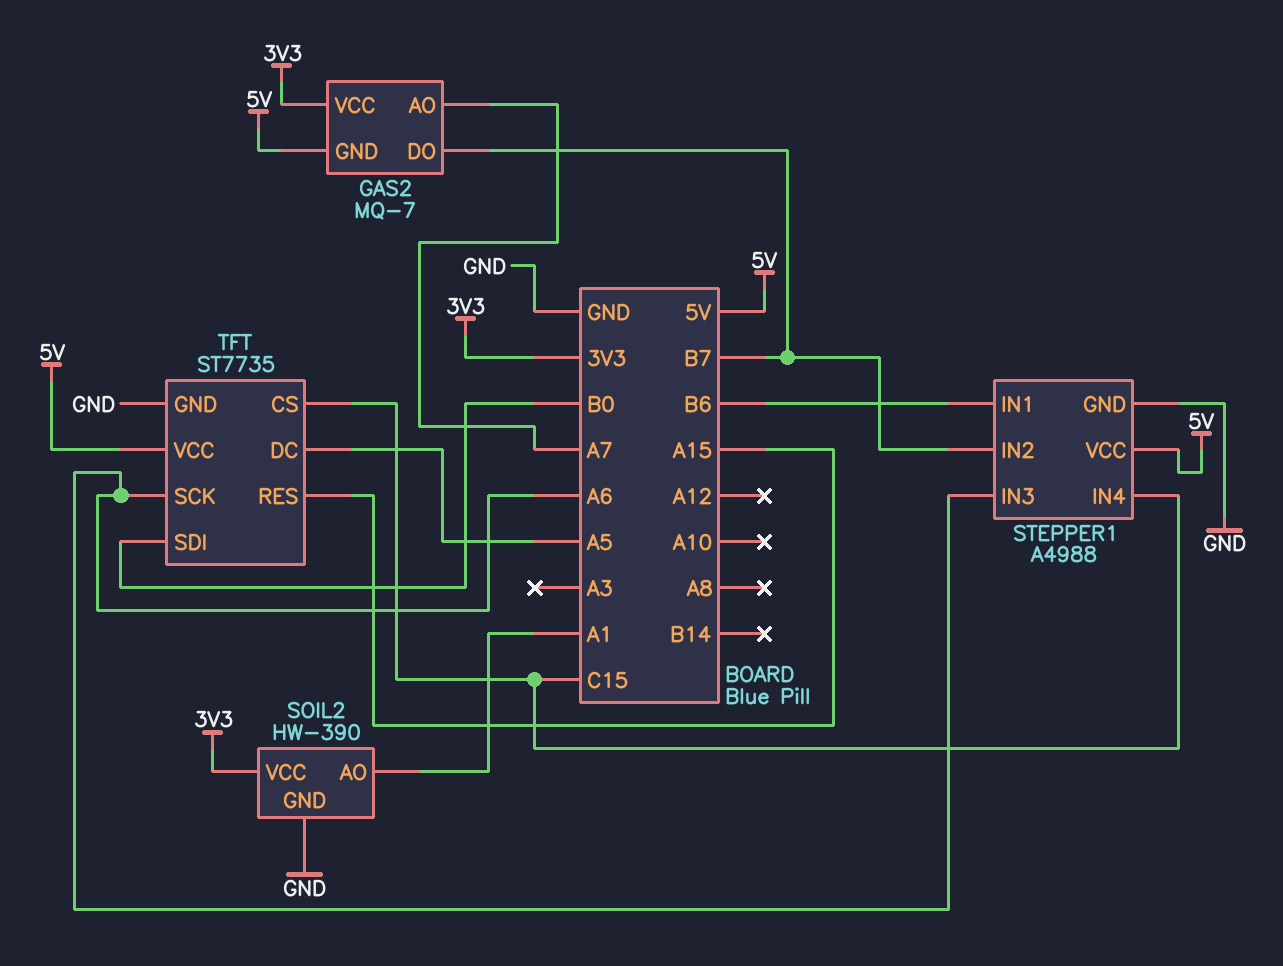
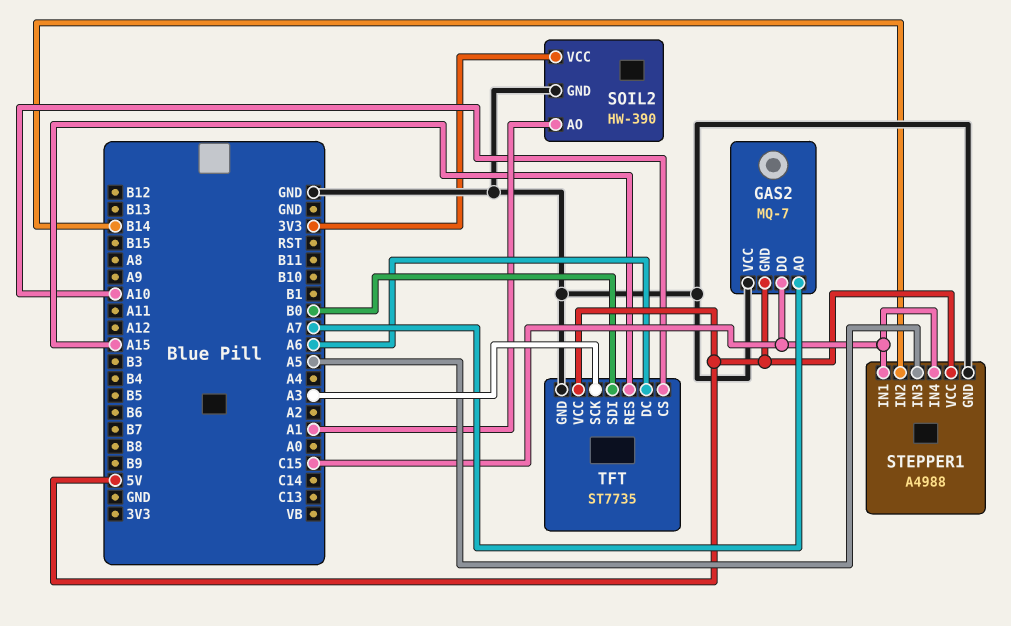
GAS2 pin DO: B7 -> C15
GAS2 pin VCC: 3V3 -> GND
STEPPER1 pin IN1: B6 -> C15
STEPPER1 pin IN2: B7 -> B14
STEPPER1 pin IN3: A6 -> A5
TFT pin CS: C15 -> A10
TFT pin DC: A5 -> A6
TFT pin SCK: A6 -> A3

